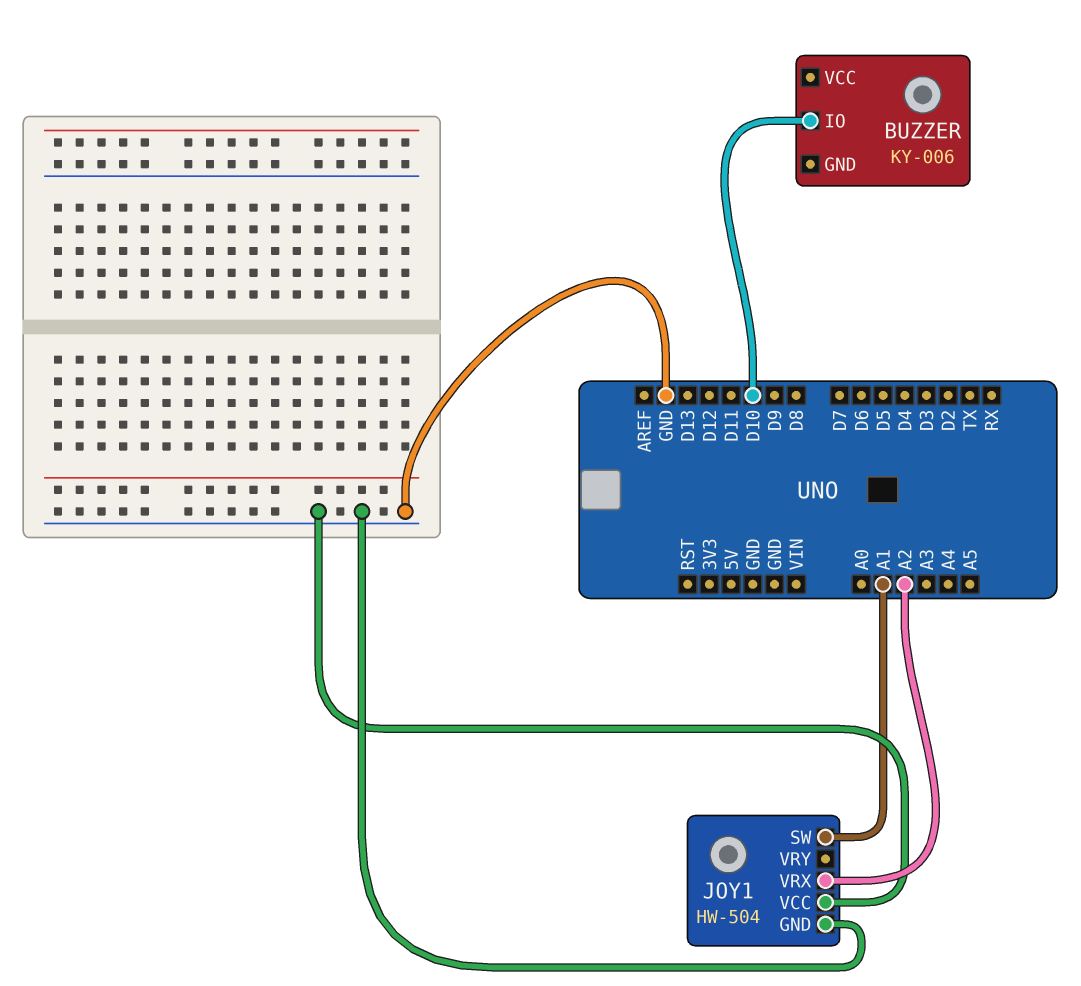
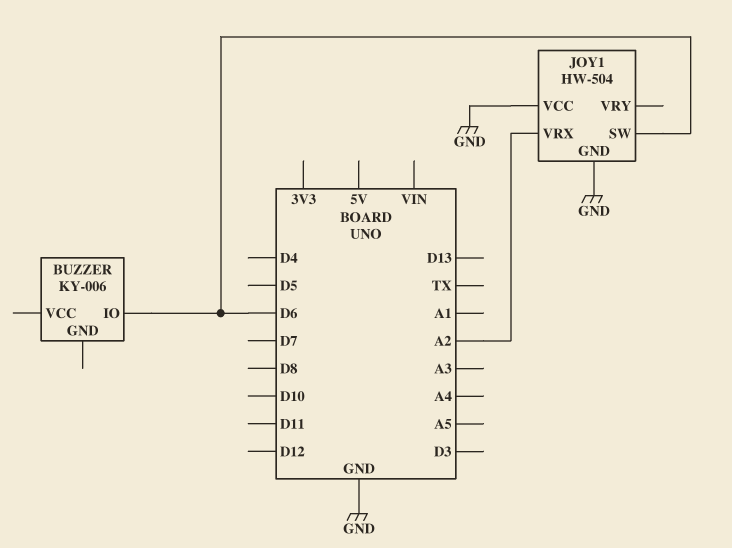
BUZZER pin IO: D10 -> D6
JOY1 pin SW: A1 -> D6

